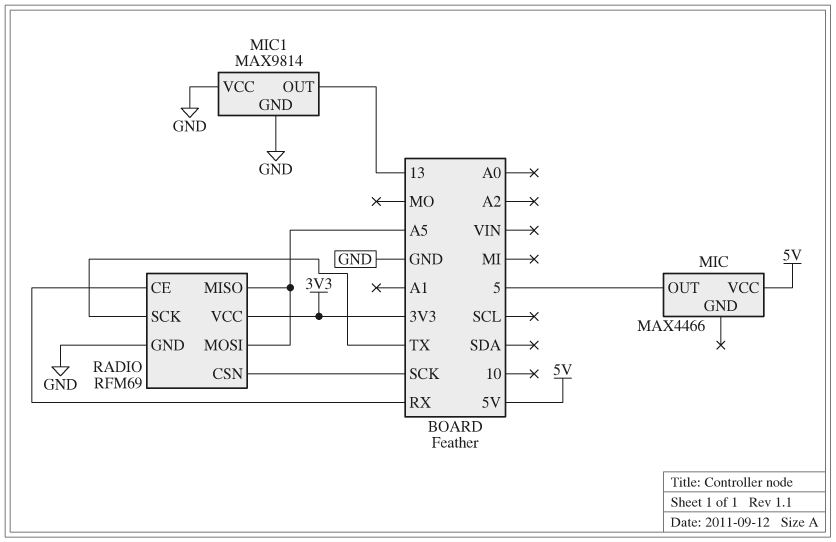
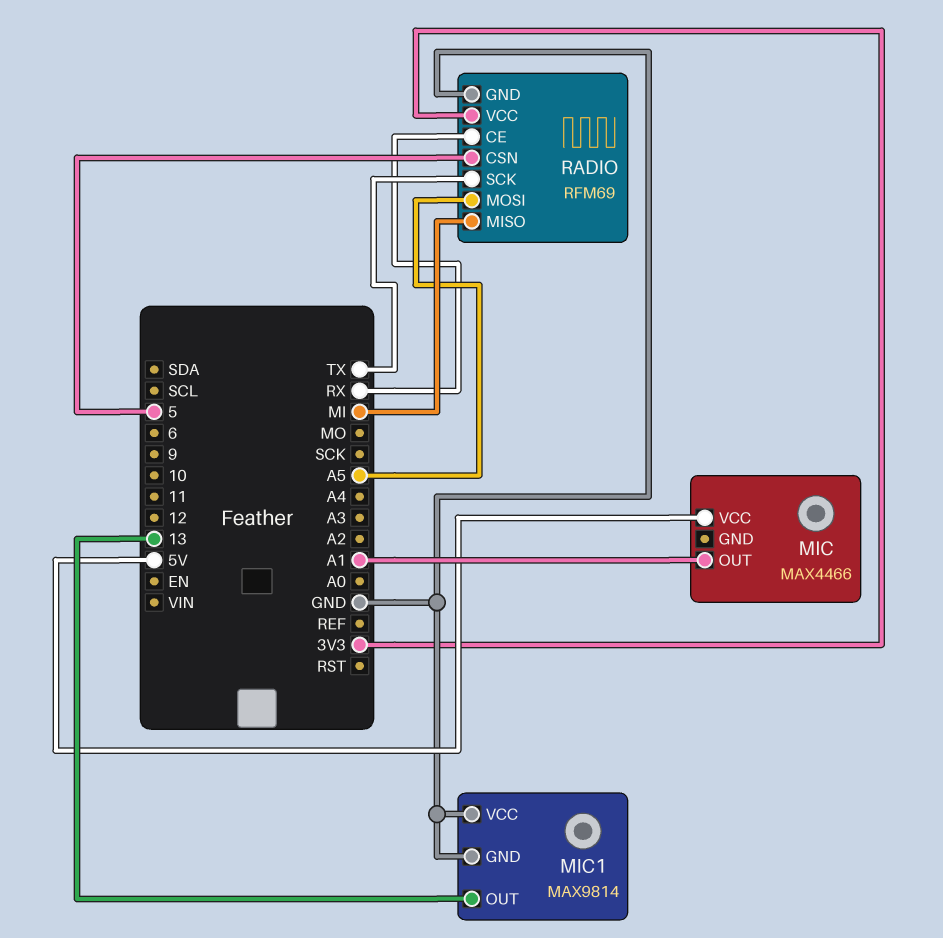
MIC pin OUT: 5 -> A1
RADIO pin CSN: SCK -> 5
RADIO pin MISO: A5 -> MI

